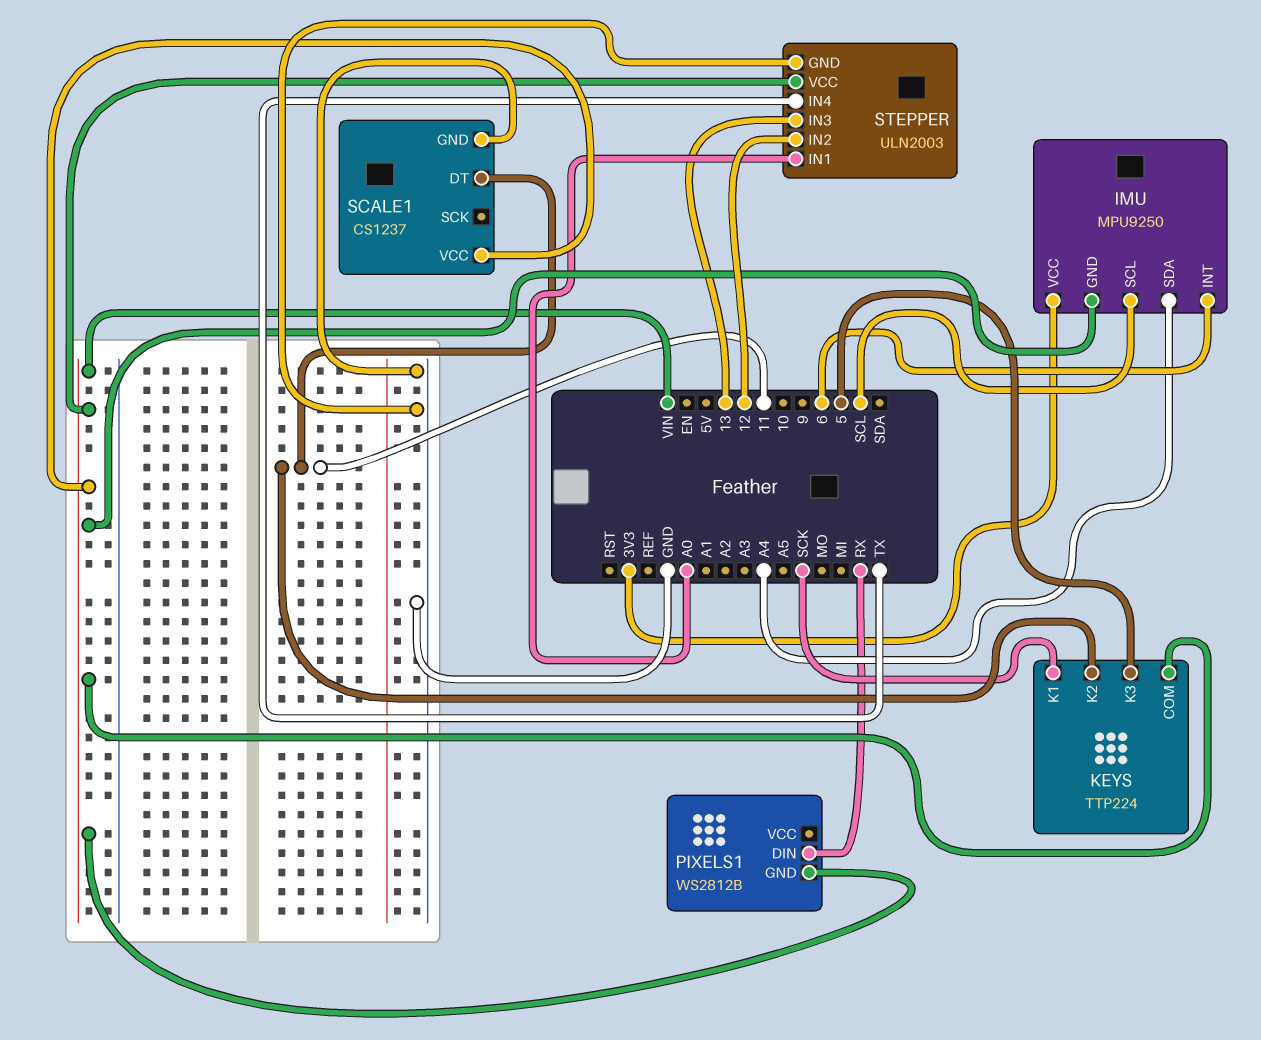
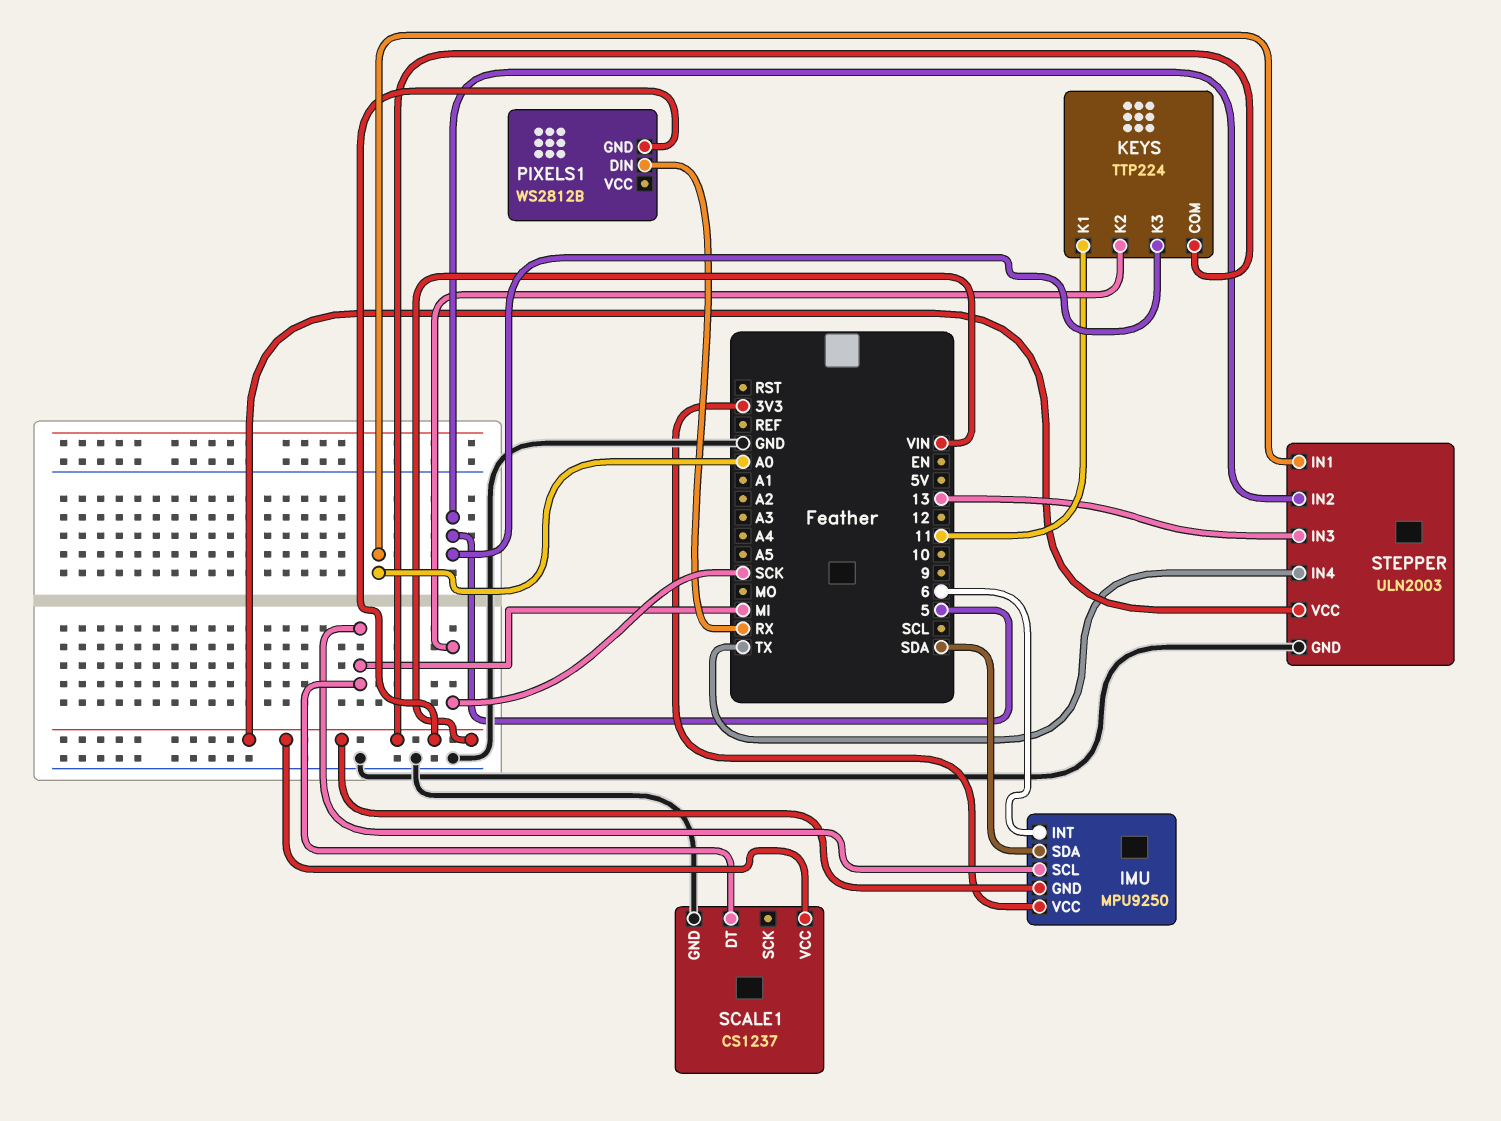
IMU pin SCL: SCL -> MI
IMU pin SDA: A4 -> SDA
KEYS pin K1: SCK -> 11
KEYS pin K2: 11 -> SCK
SCALE1 pin DT: 11 -> MI
STEPPER pin IN2: 12 -> 5

